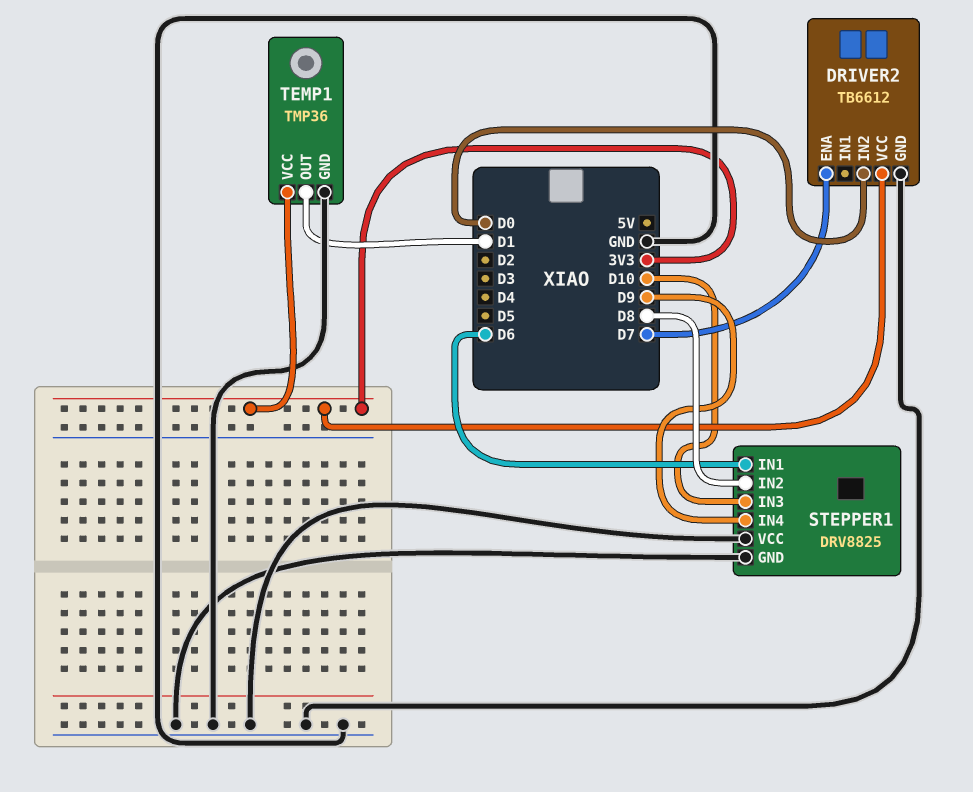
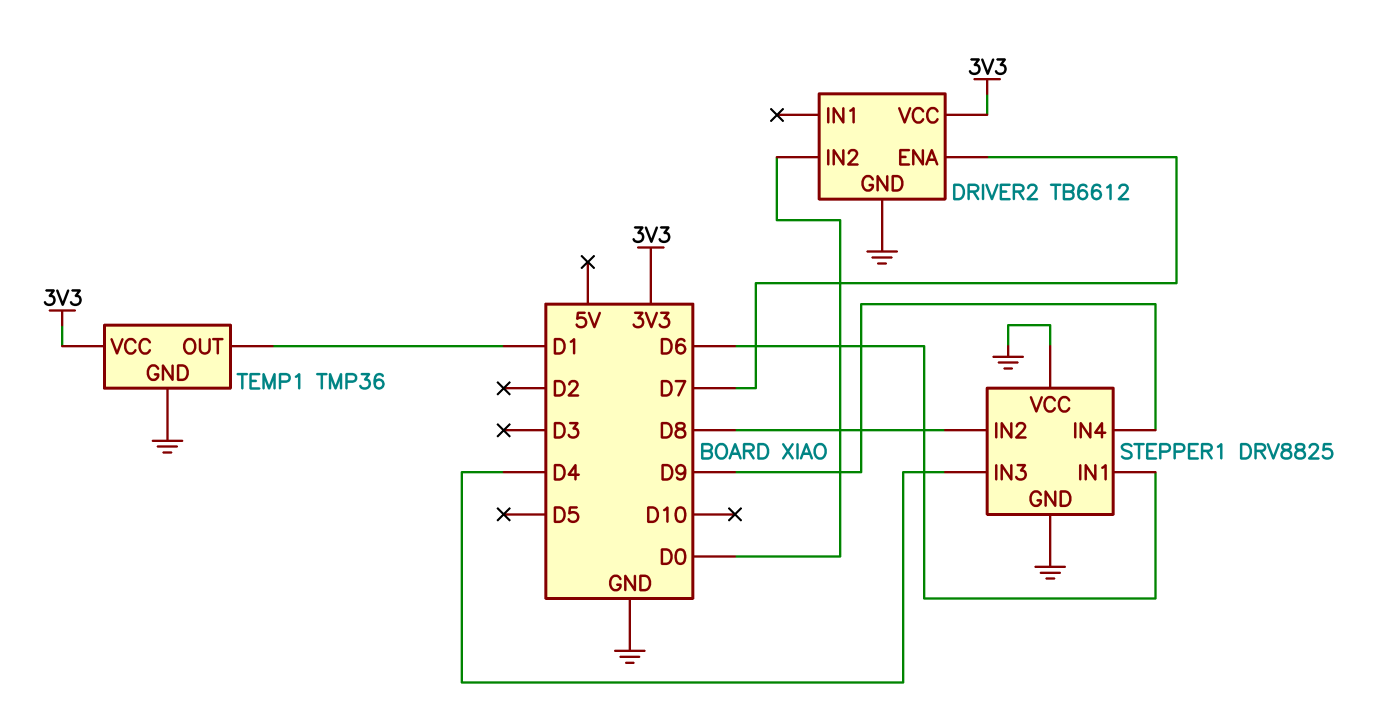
STEPPER1 pin IN3: D10 -> D4

